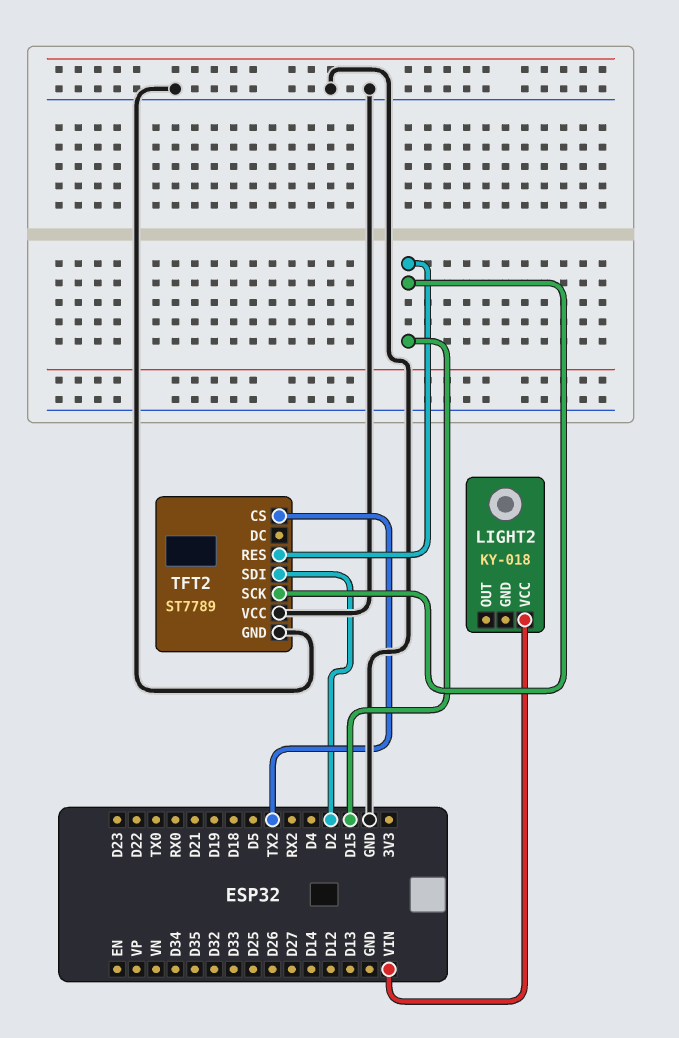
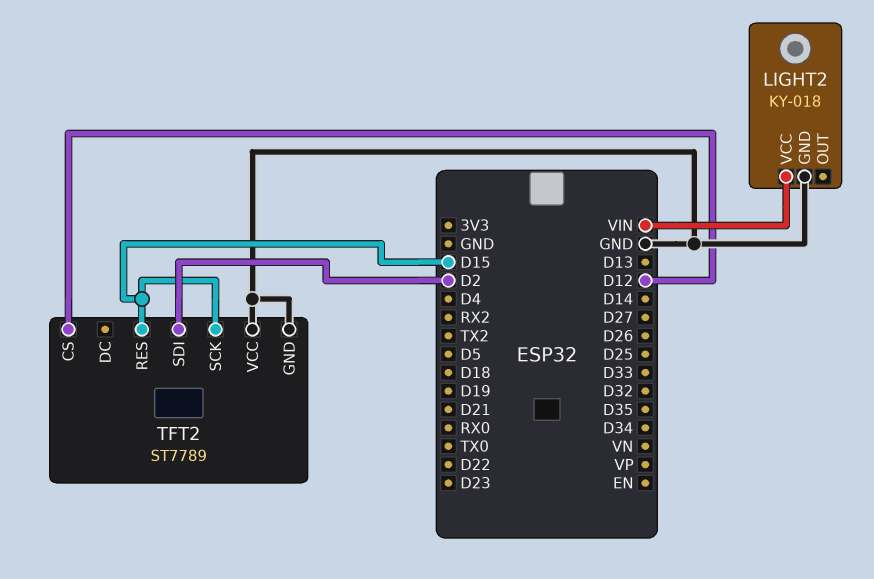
LIGHT2 pin GND: none -> GND
TFT2 pin CS: TX2 -> D12

